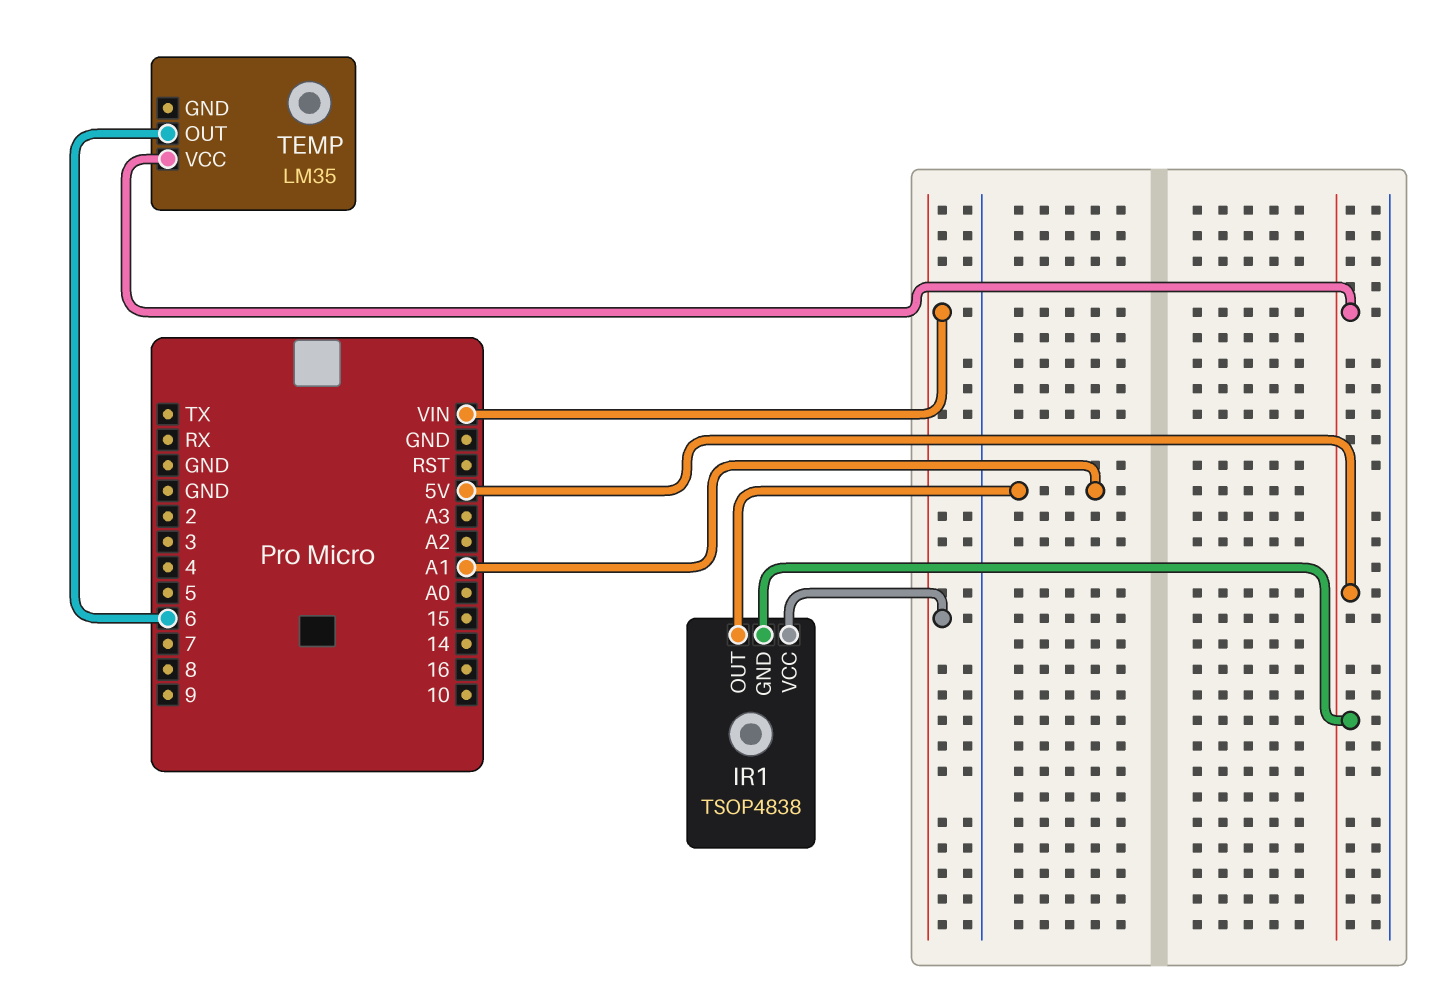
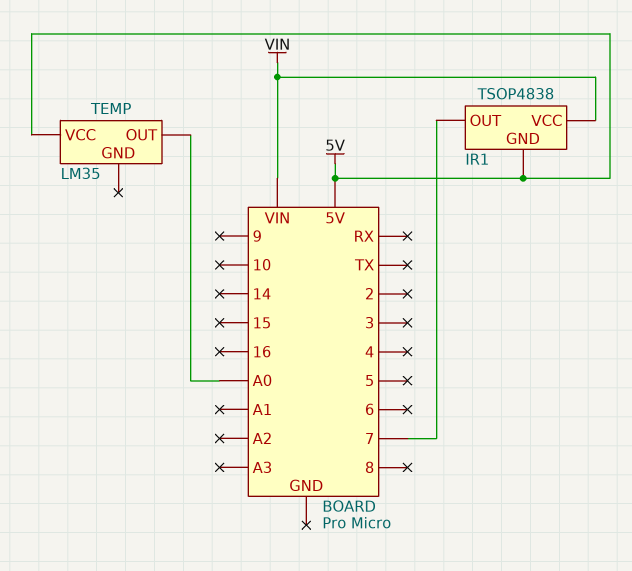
IR1 pin OUT: A1 -> 7
TEMP pin OUT: 6 -> A0

